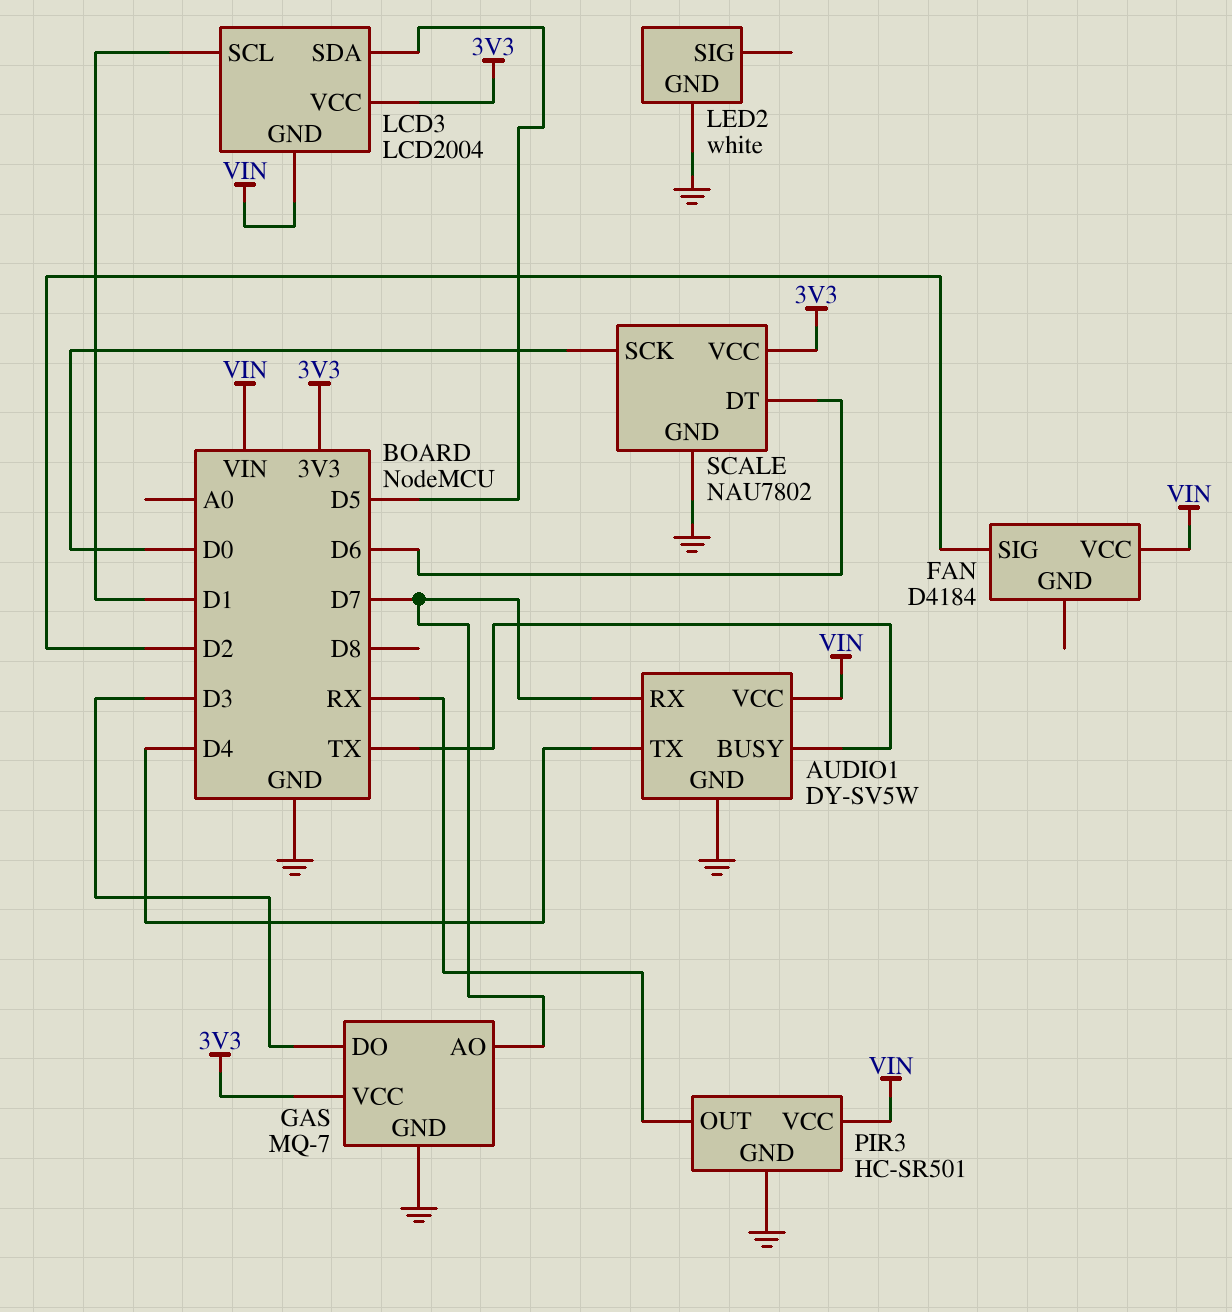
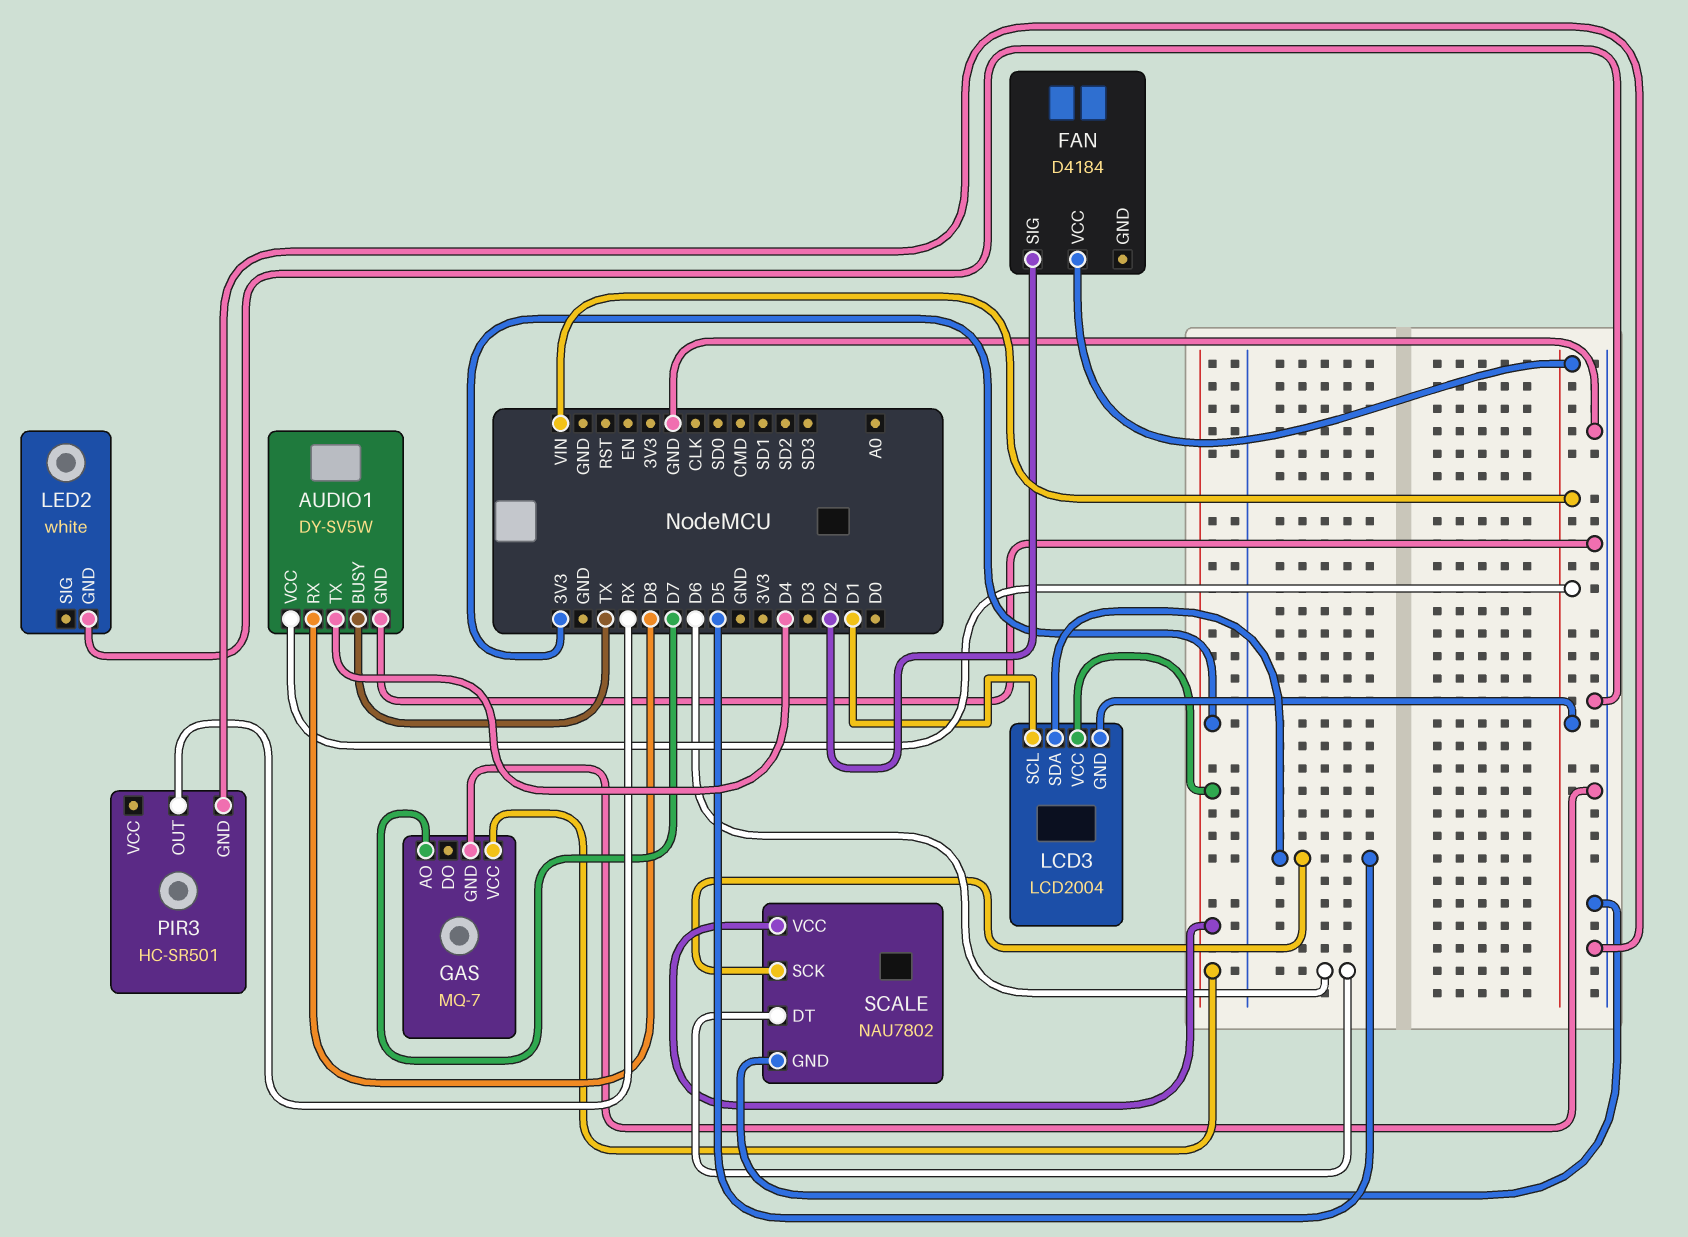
AUDIO1 pin RX: D7 -> D8
GAS pin DO: D3 -> none
PIR3 pin VCC: VIN -> none
SCALE pin SCK: D0 -> D5

